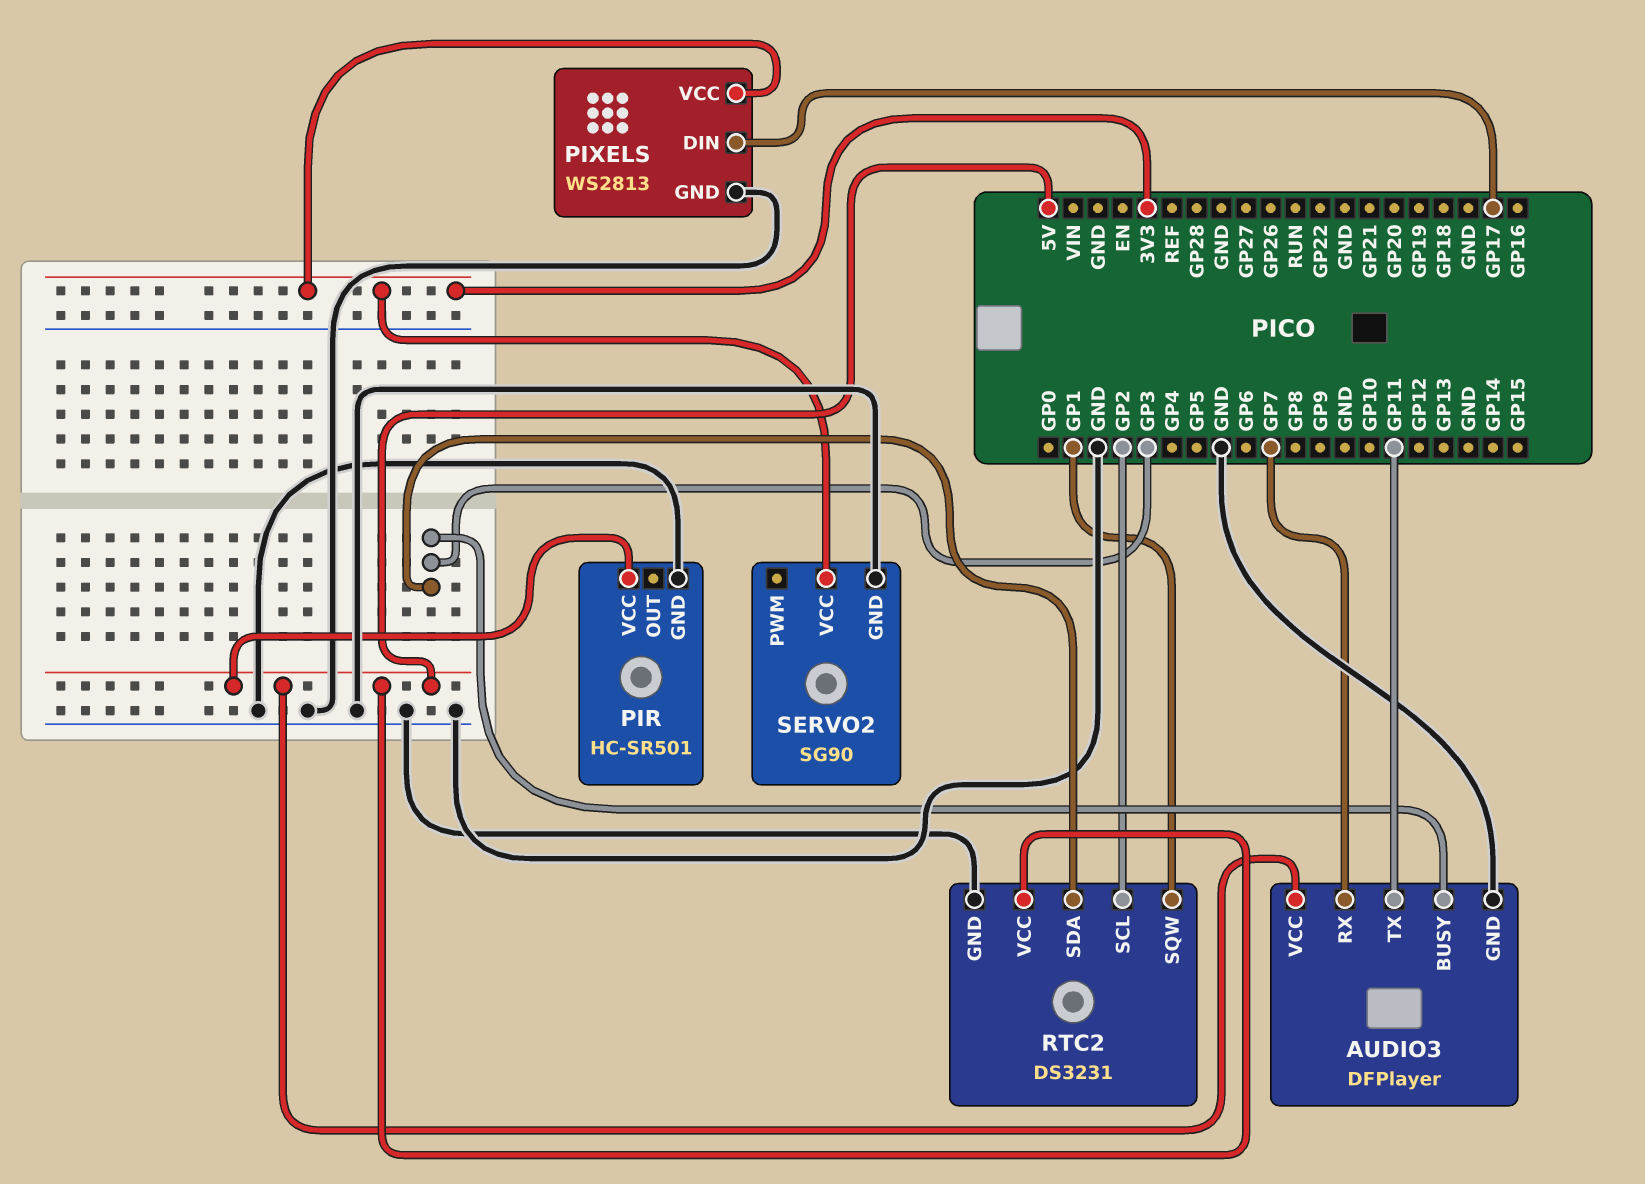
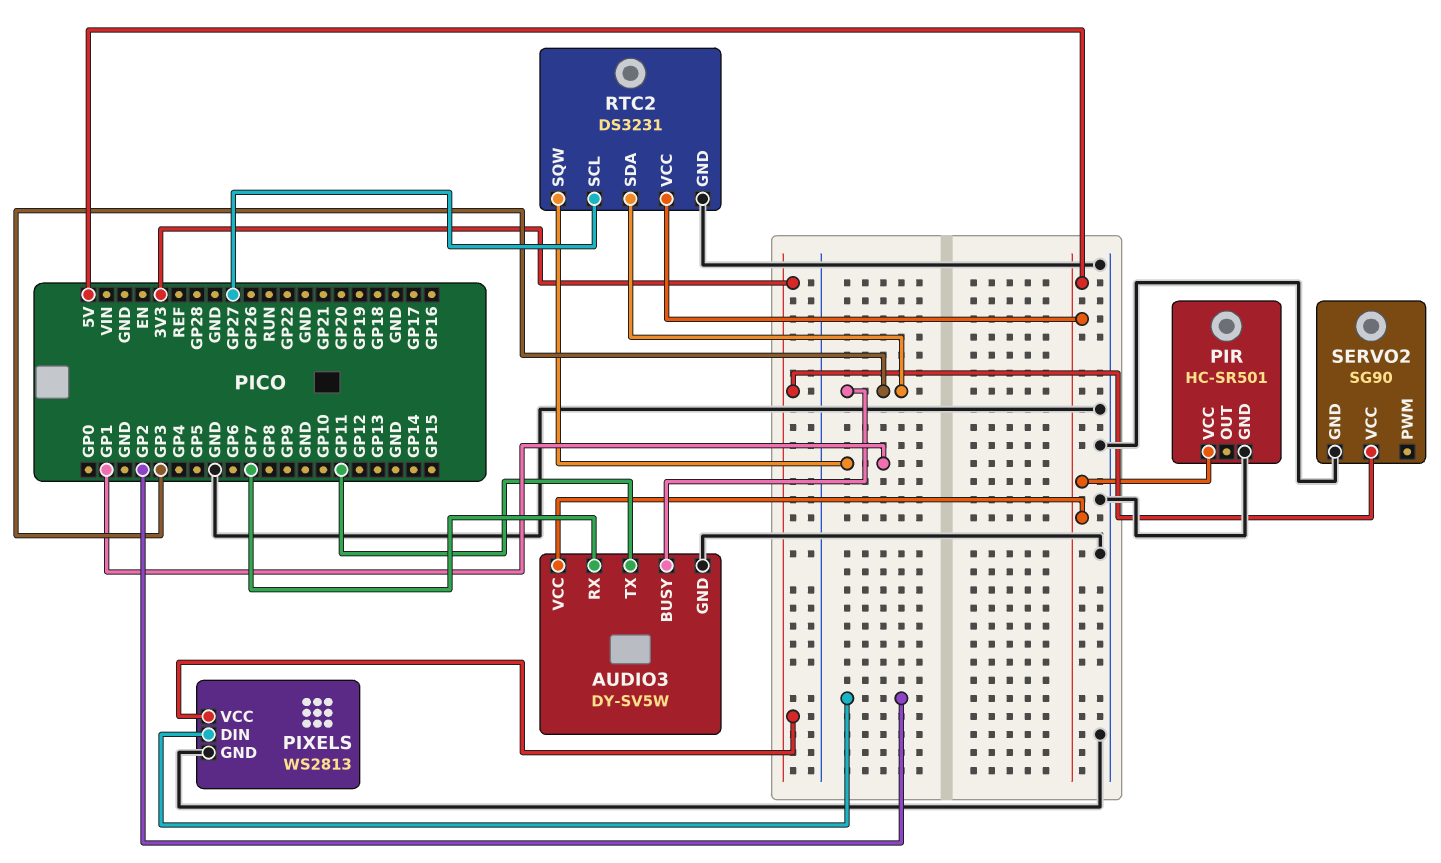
AUDIO3: DFPlayer -> DY-SV5W
PIXELS pin DIN: GP17 -> GP2
RTC2 pin SCL: GP2 -> GP27

